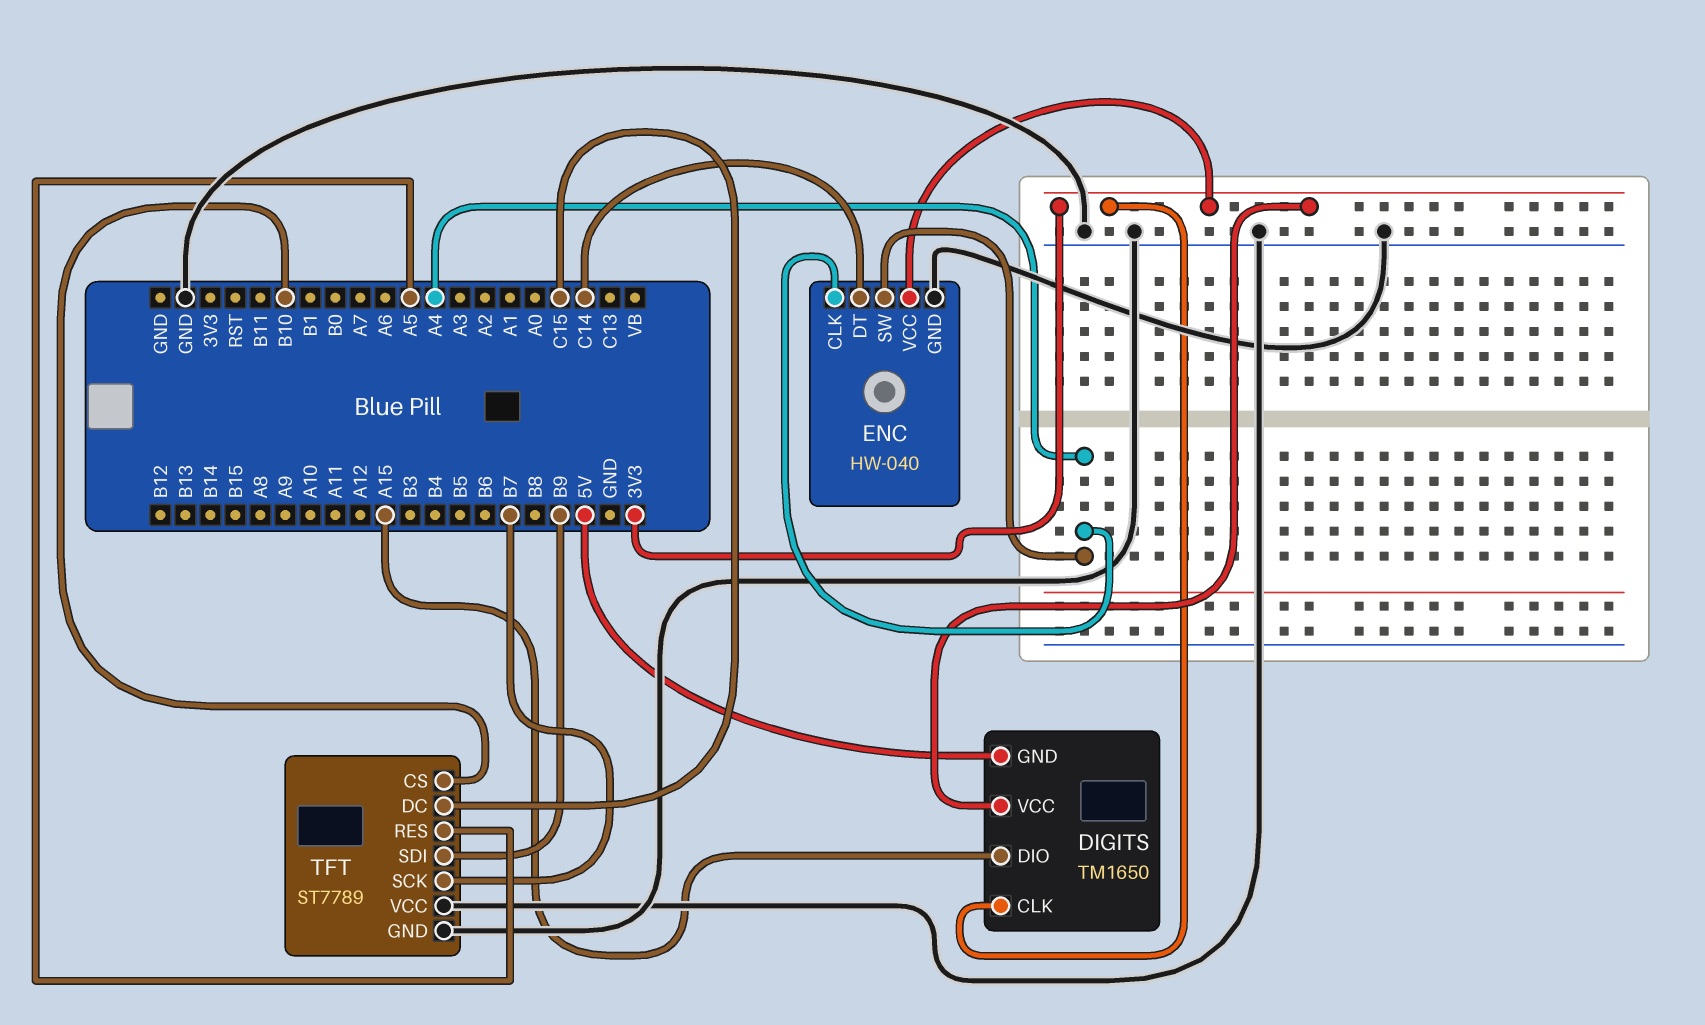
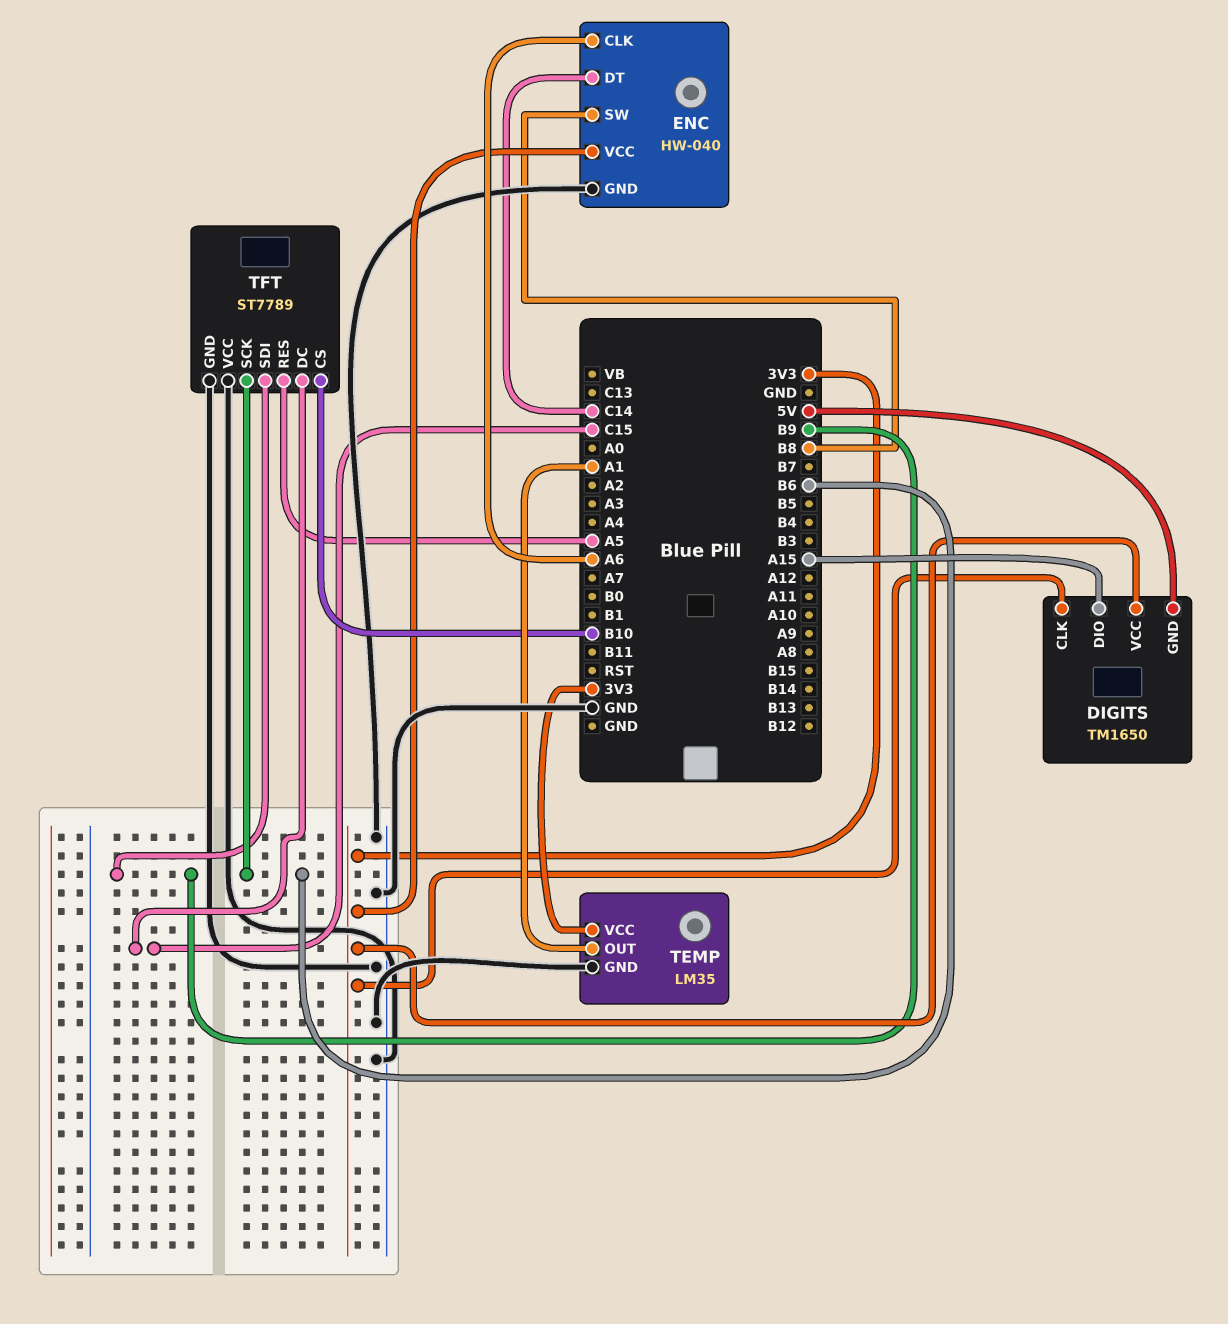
ENC pin CLK: A4 -> A6
ENC pin SW: A4 -> B8
TEMP: none -> LM35
TEMP pin GND: none -> GND
TEMP pin OUT: none -> A1
TEMP pin VCC: none -> 3V3
TFT pin SCK: B7 -> B6

